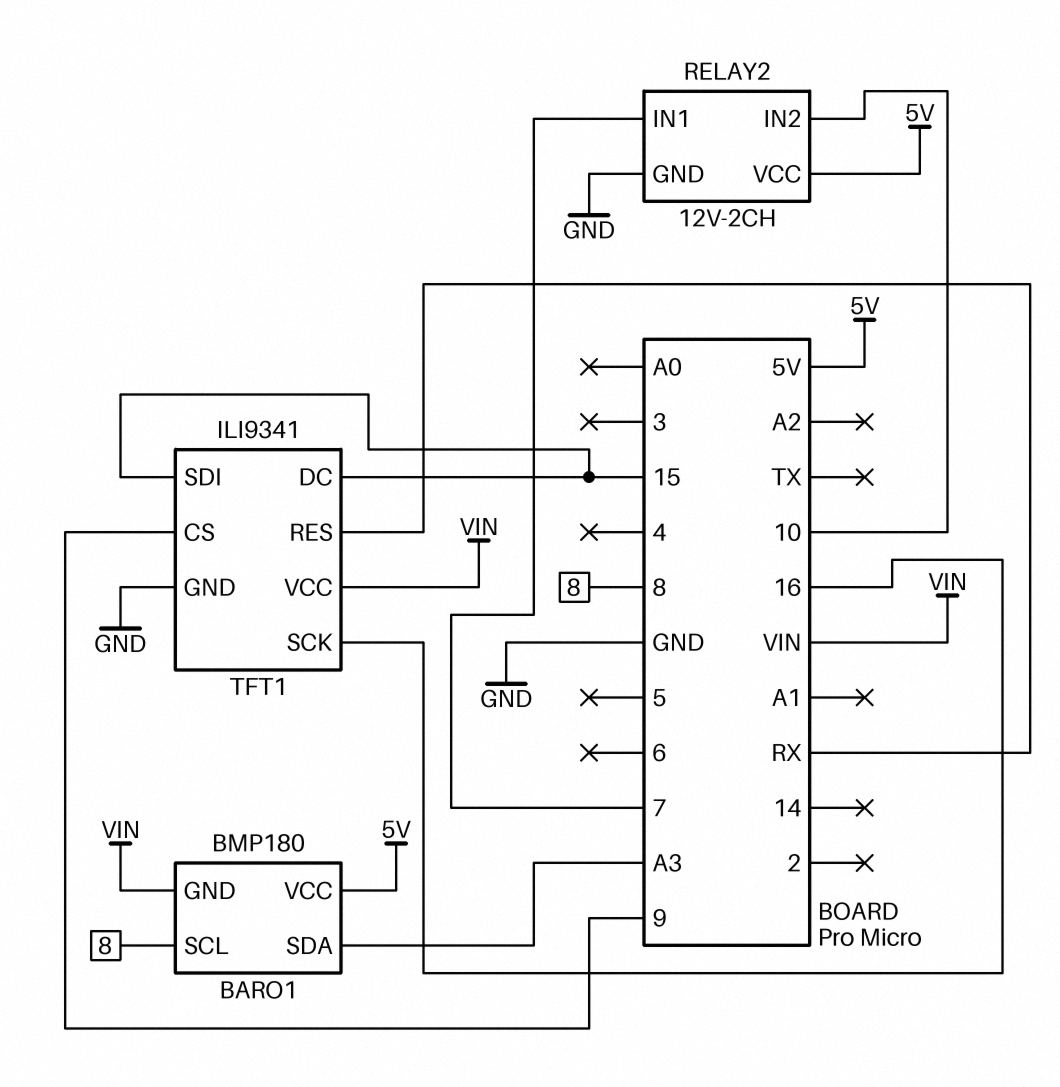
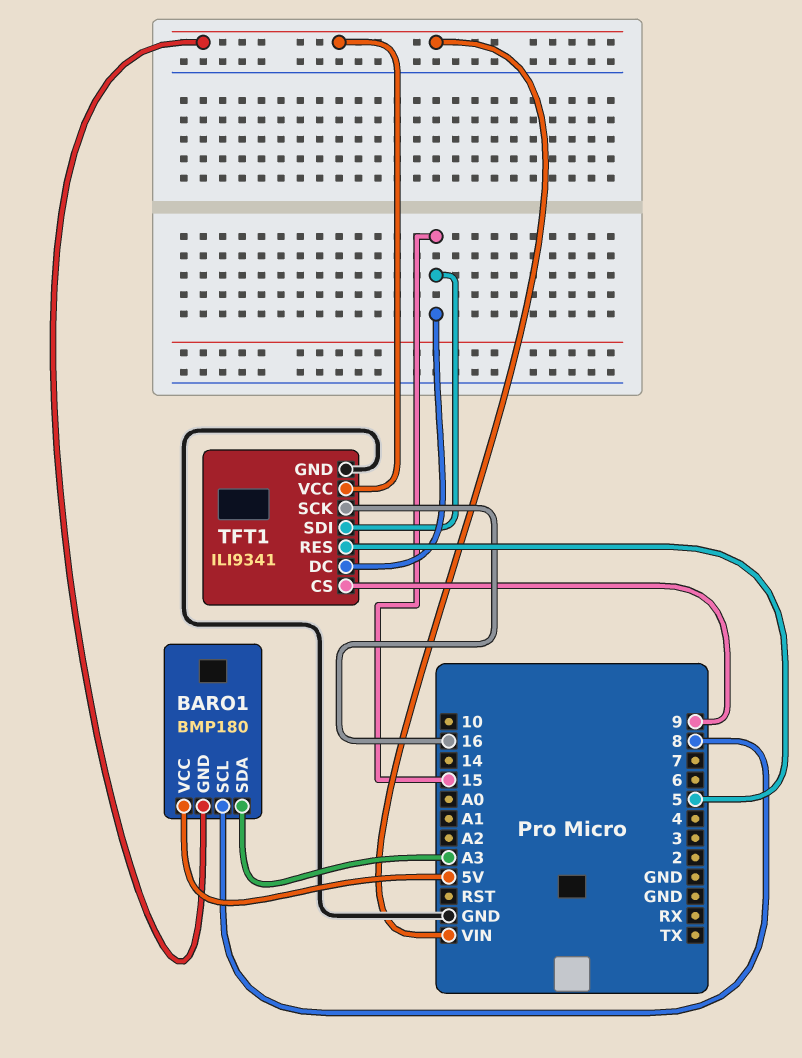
RELAY2: 12V-2CH -> none
RELAY2 pin GND: GND -> none
RELAY2 pin IN1: 7 -> none
RELAY2 pin IN2: 10 -> none
RELAY2 pin VCC: 5V -> none
TFT1 pin RES: RX -> 5

